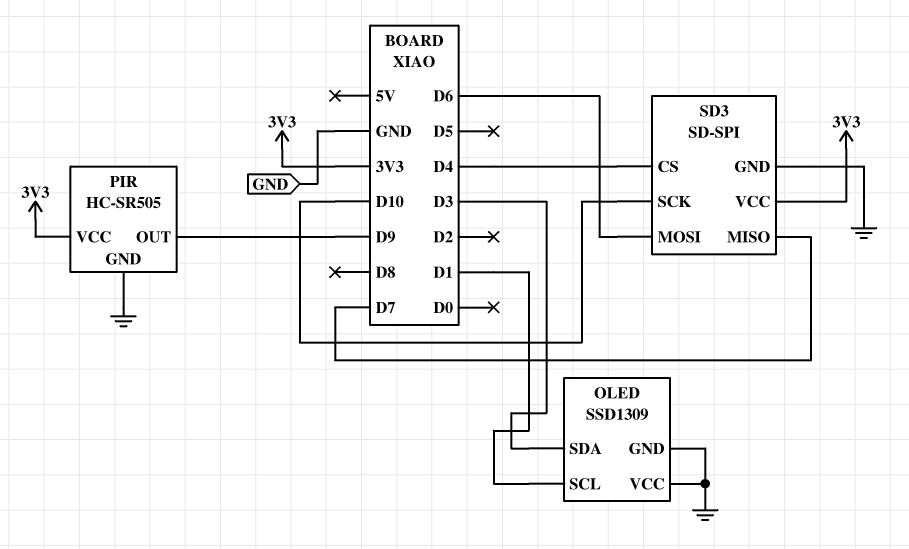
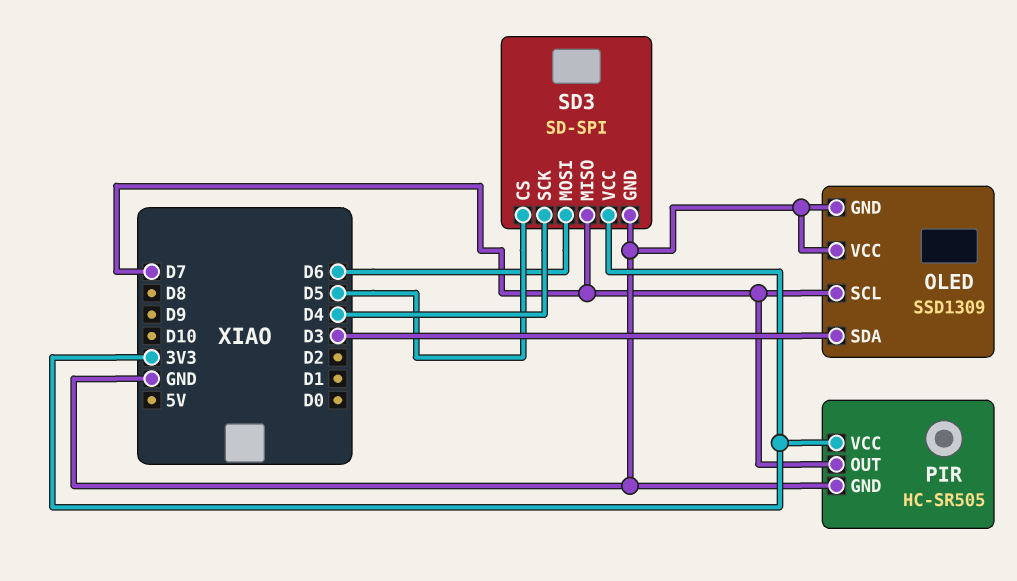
OLED pin SCL: D1 -> D7
PIR pin OUT: D9 -> D7
SD3 pin CS: D4 -> D5
SD3 pin SCK: D10 -> D4

